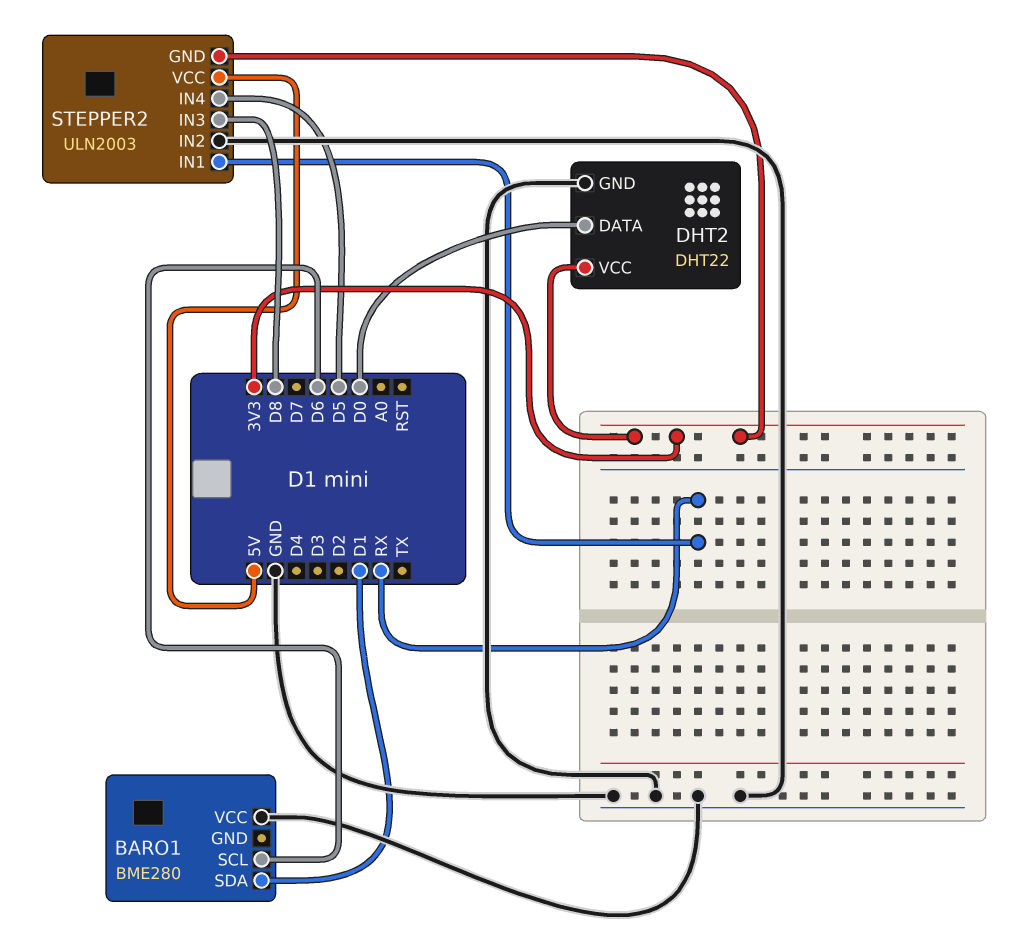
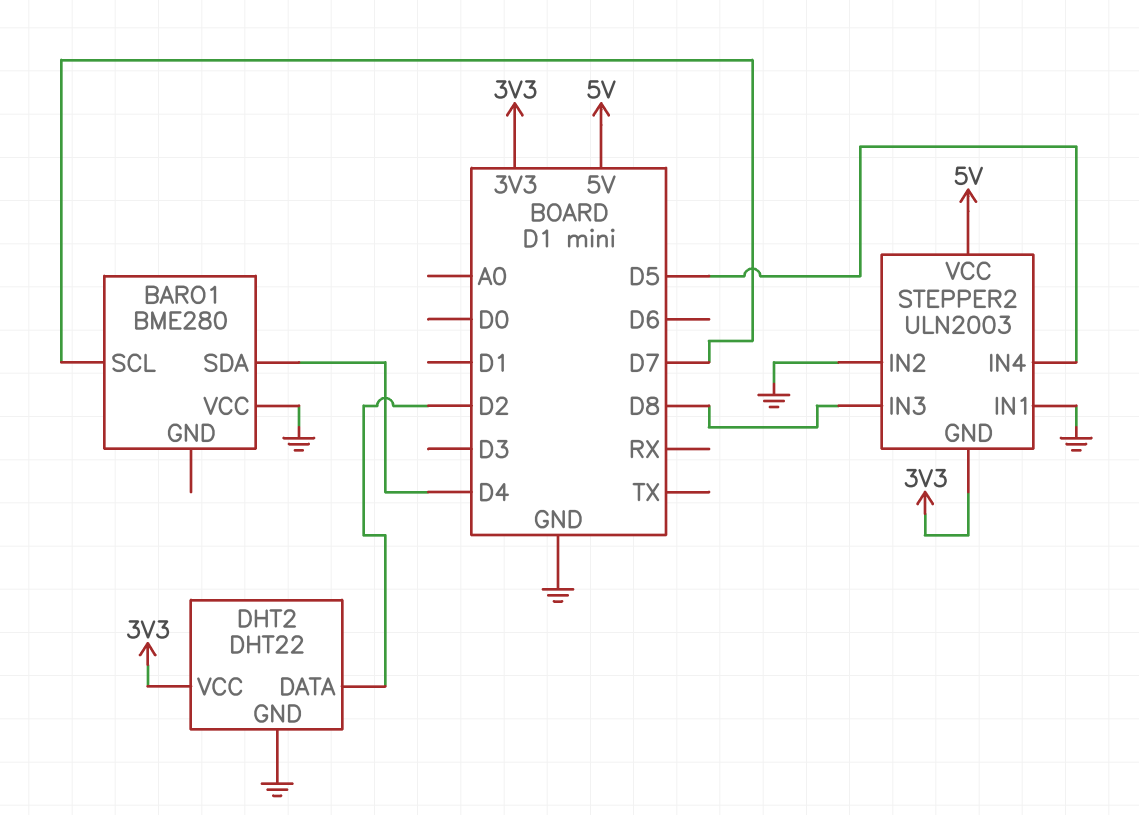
BARO1 pin SCL: D6 -> D7
BARO1 pin SDA: D1 -> D4
DHT2 pin DATA: D0 -> D2
STEPPER2 pin IN1: RX -> GND

